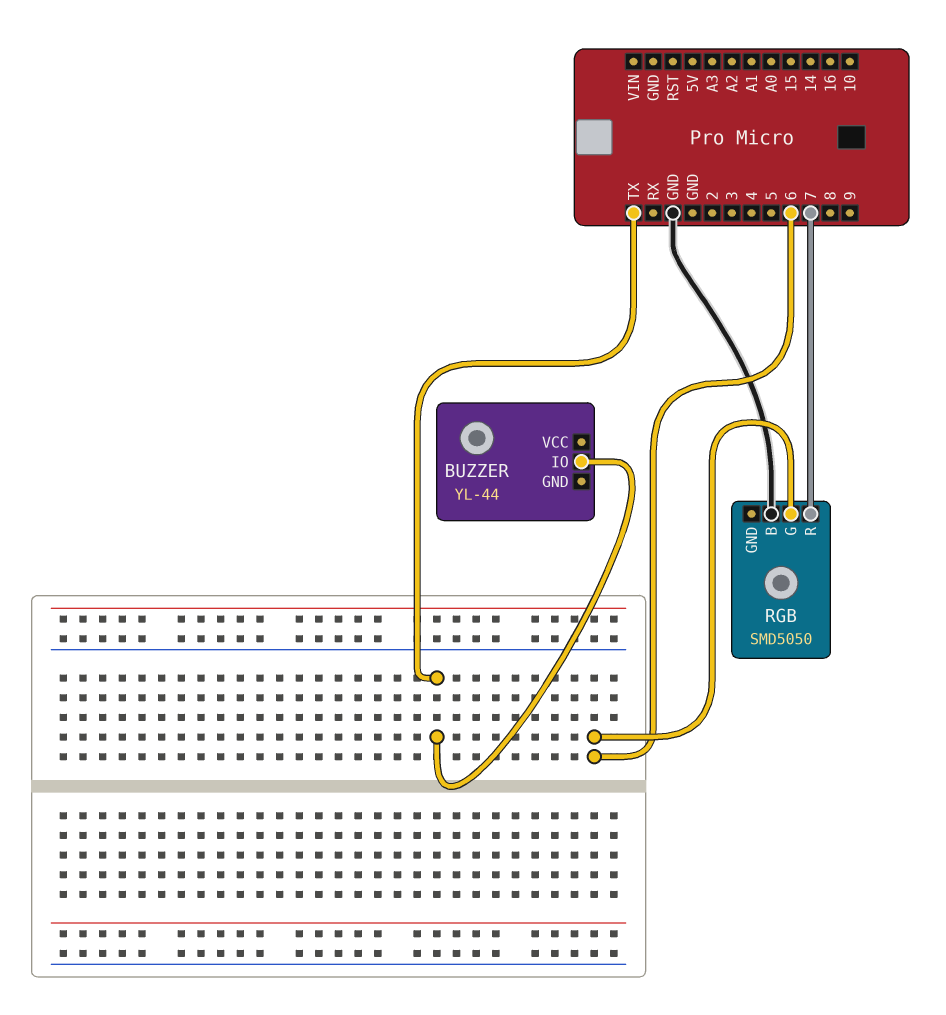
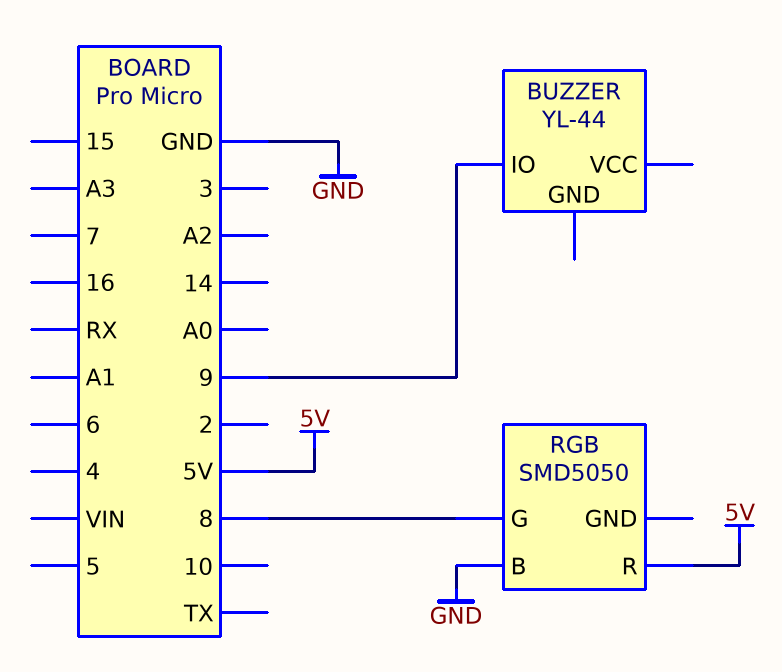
BUZZER pin IO: TX -> 9
RGB pin G: 6 -> 8
RGB pin R: 7 -> 5V

